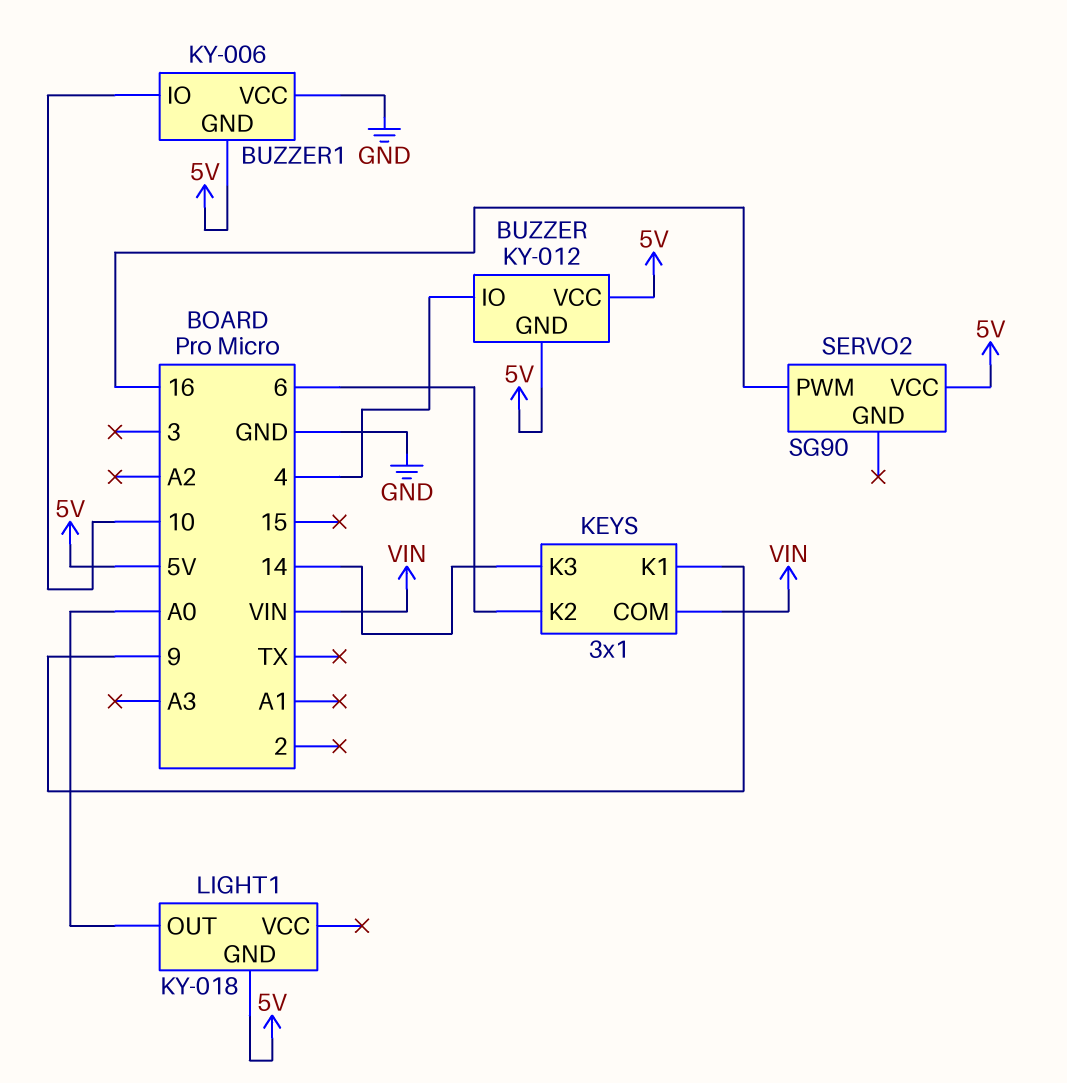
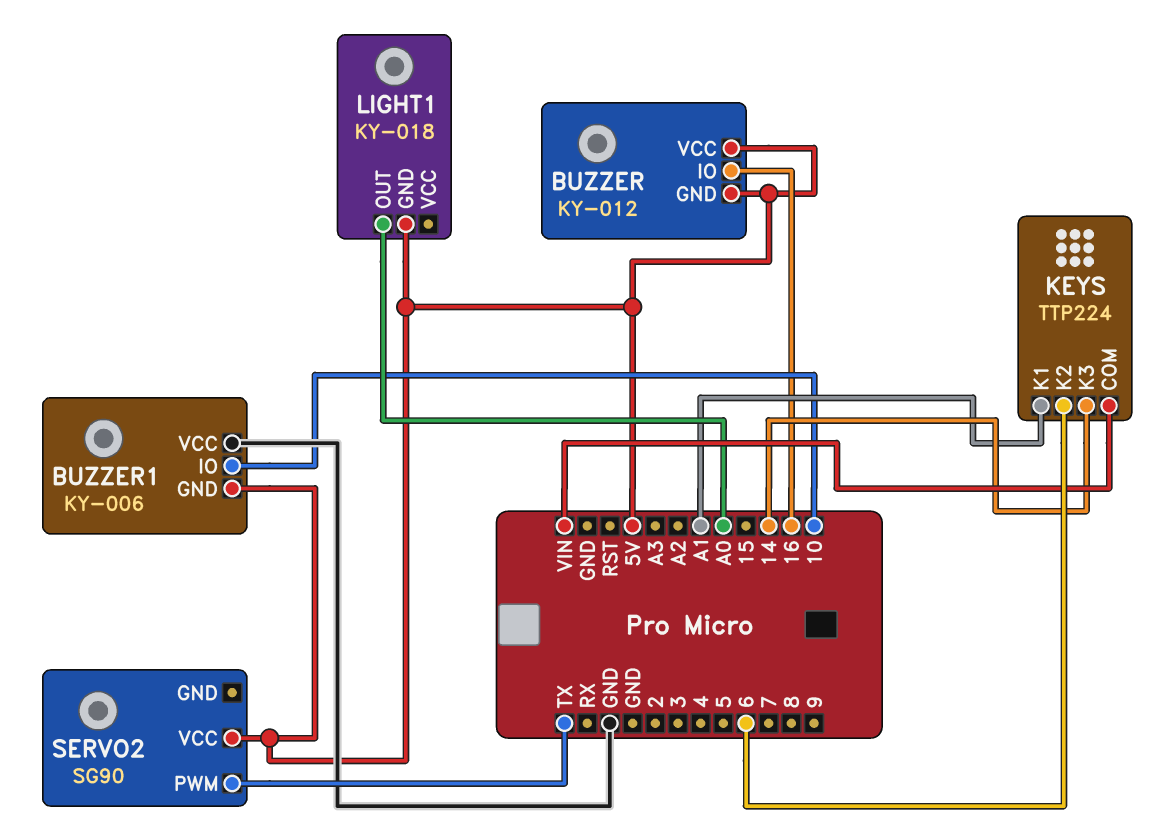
BUZZER pin IO: 4 -> 16
KEYS: 3x1 -> TTP224
KEYS pin K1: 9 -> A1
SERVO2 pin PWM: 16 -> TX

